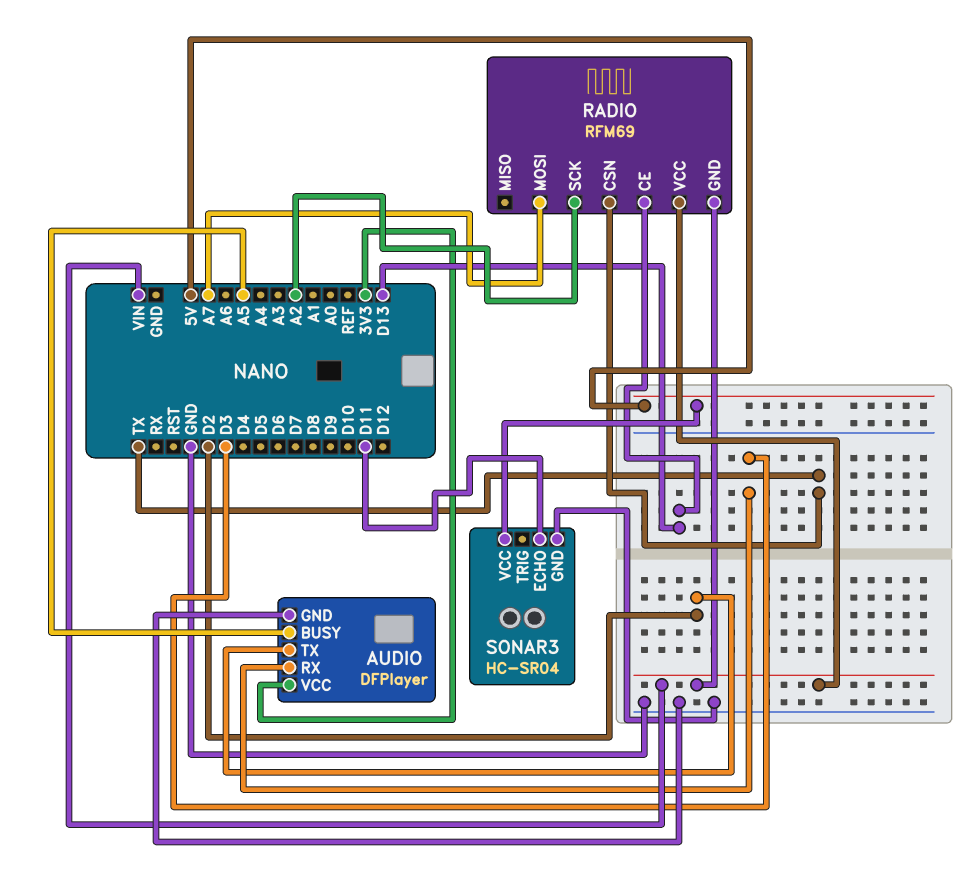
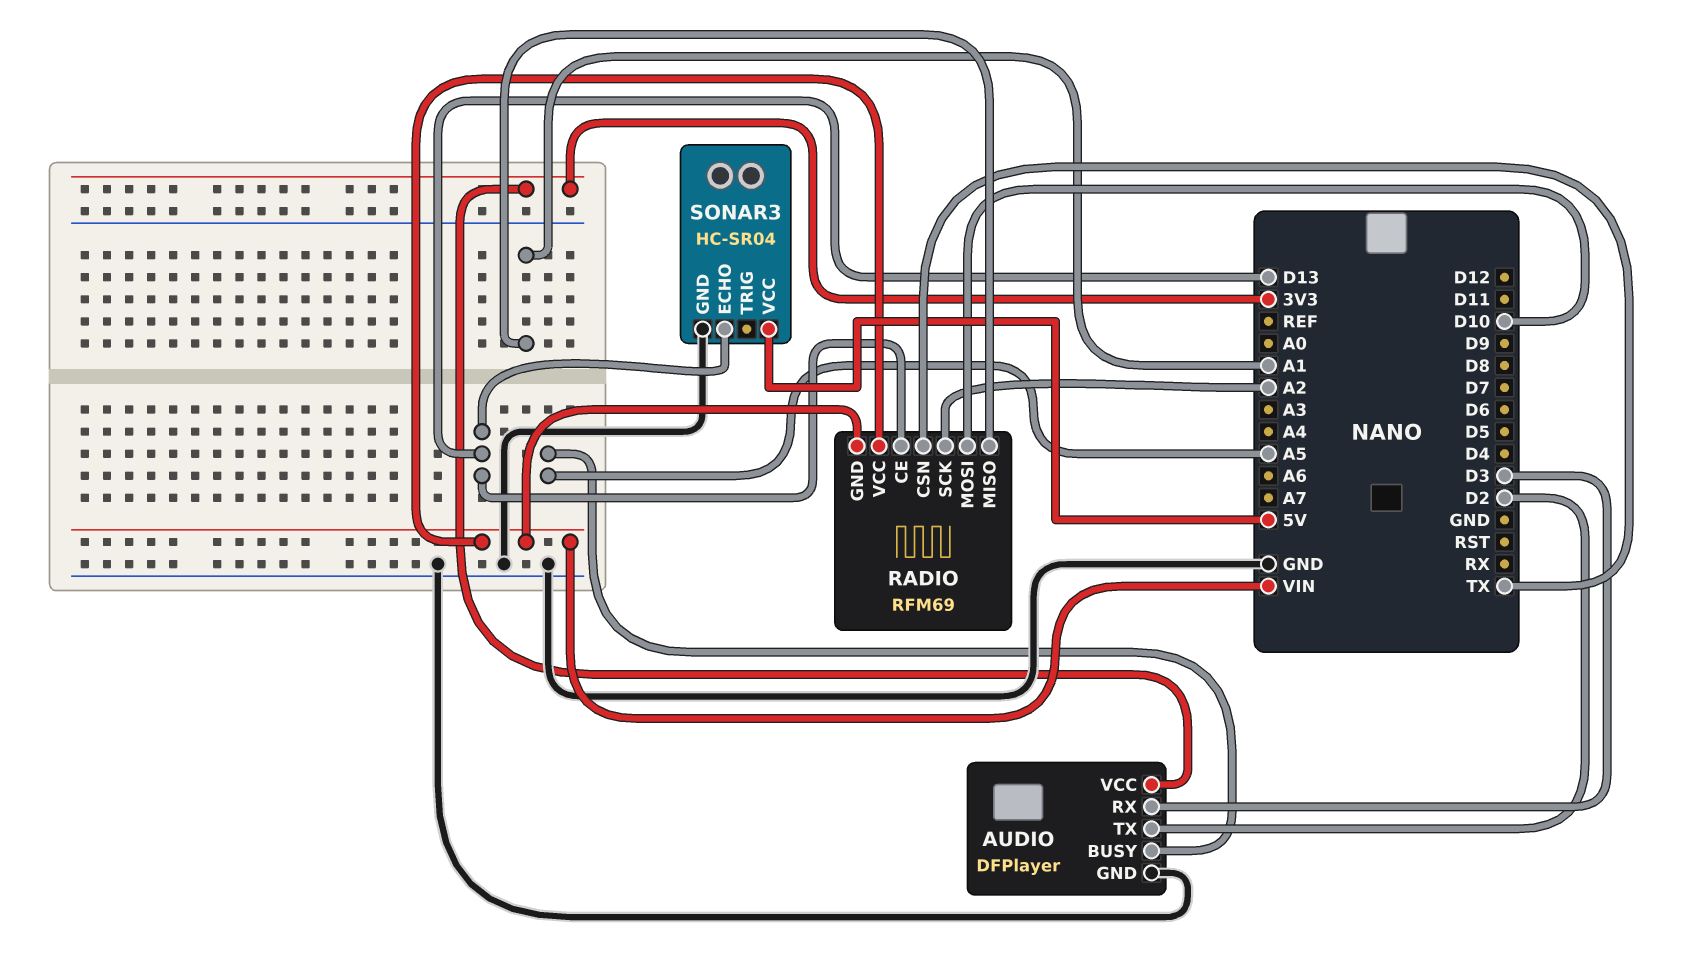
RADIO pin MISO: none -> A1
RADIO pin MOSI: A7 -> D10
SONAR3 pin ECHO: D11 -> D13

